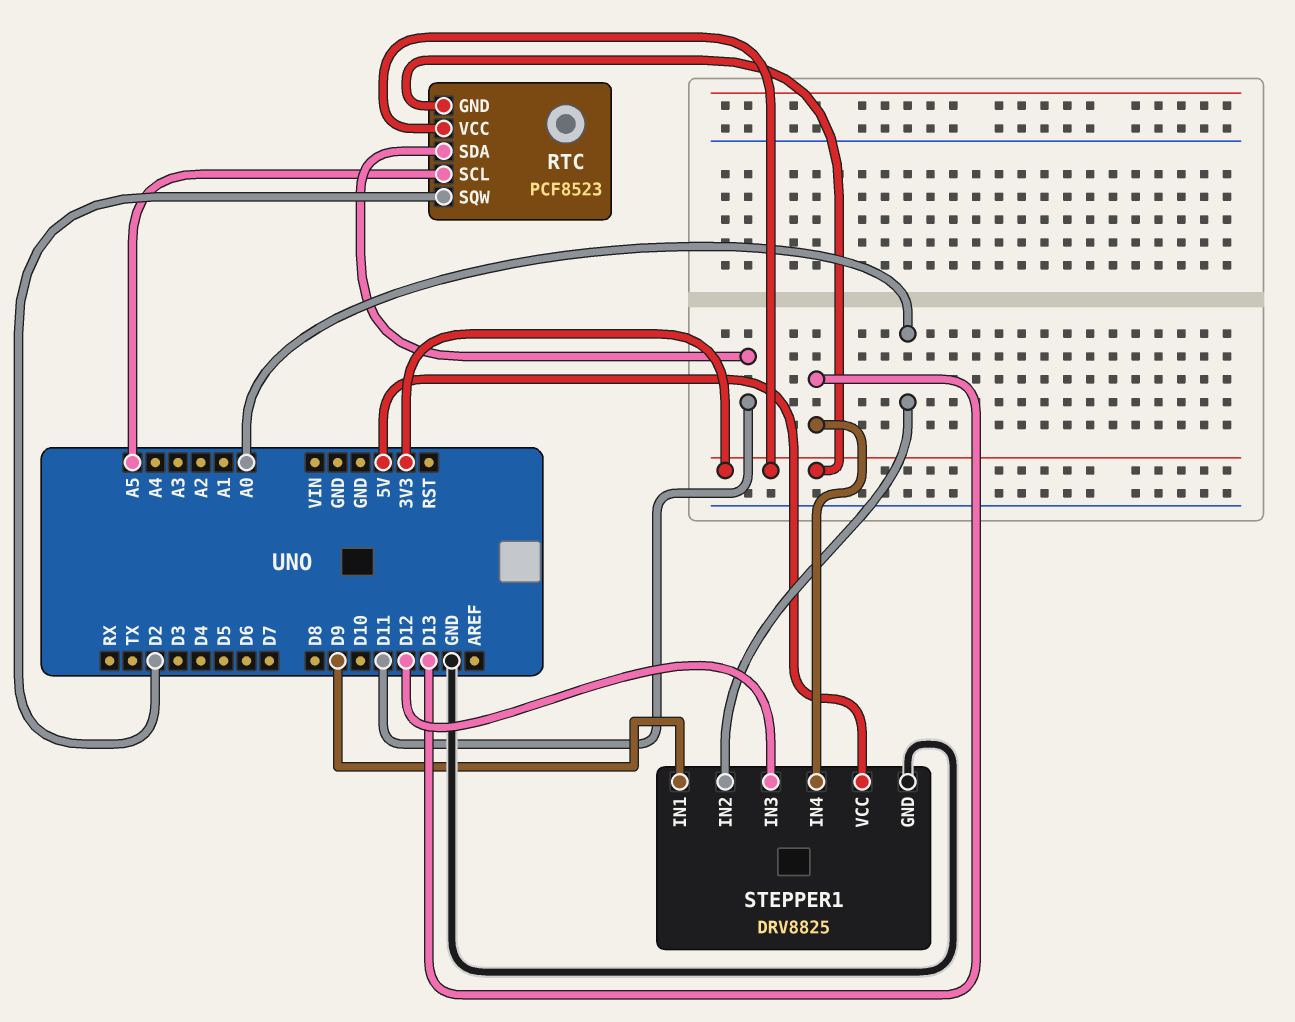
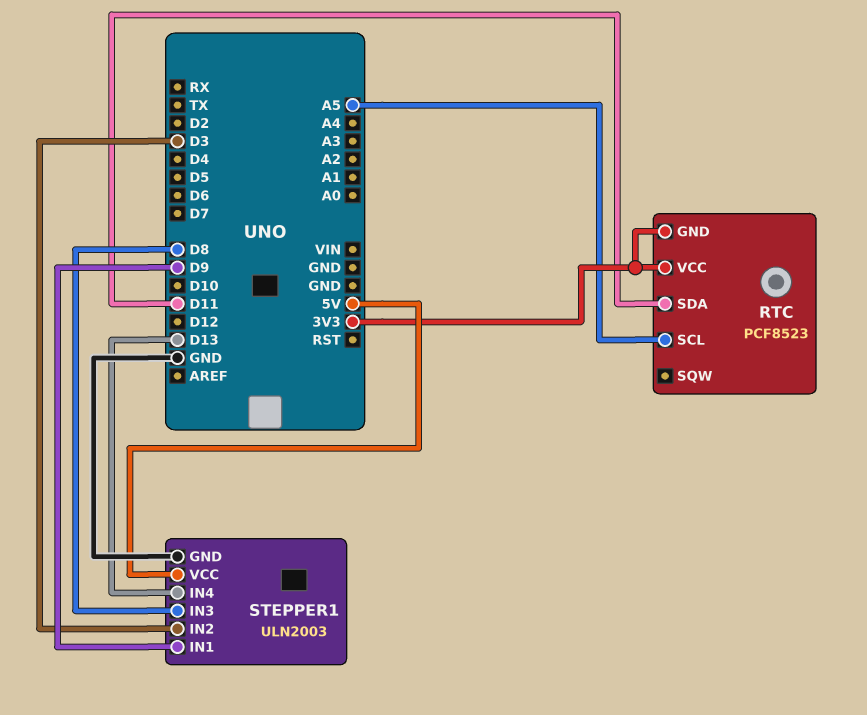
RTC pin SQW: D2 -> none
STEPPER1: DRV8825 -> ULN2003
STEPPER1 pin IN2: A0 -> D3
STEPPER1 pin IN3: D12 -> D8

